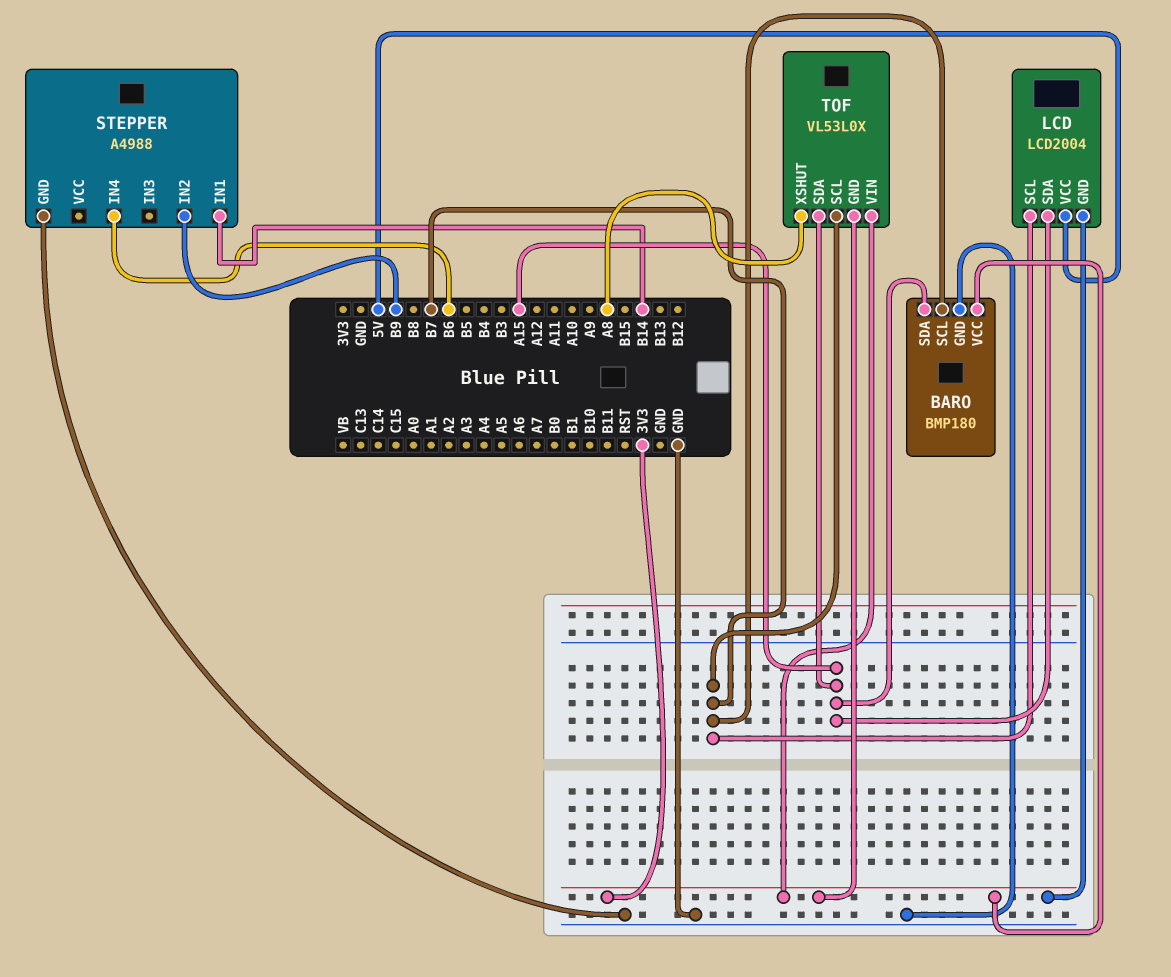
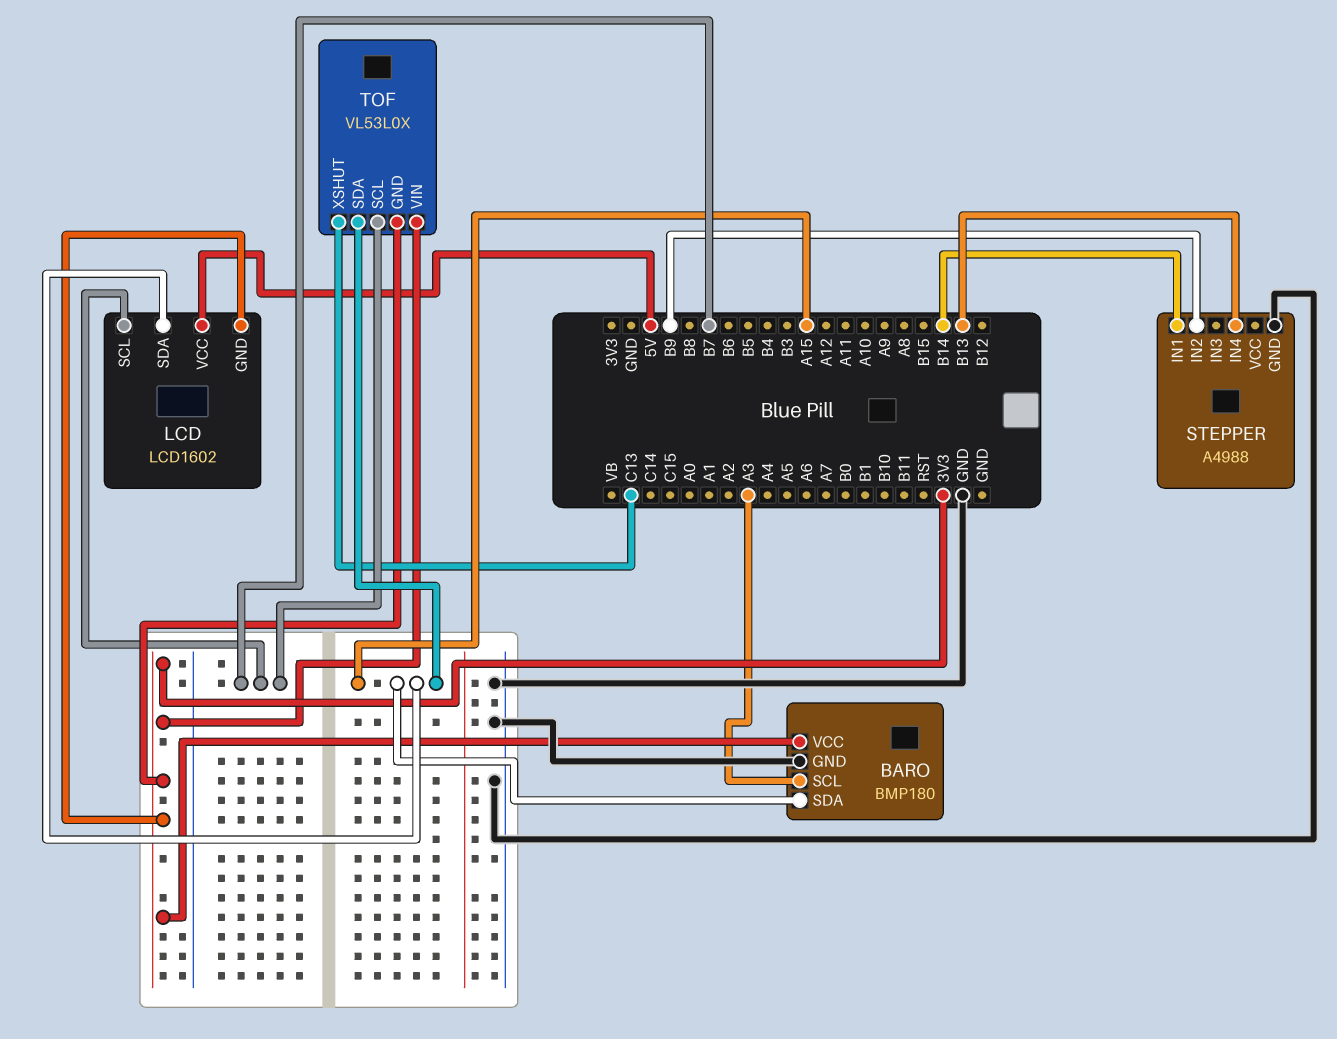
BARO pin SCL: B7 -> A3
LCD: LCD2004 -> LCD1602
STEPPER pin IN4: B6 -> B13
TOF pin XSHUT: A8 -> C13

